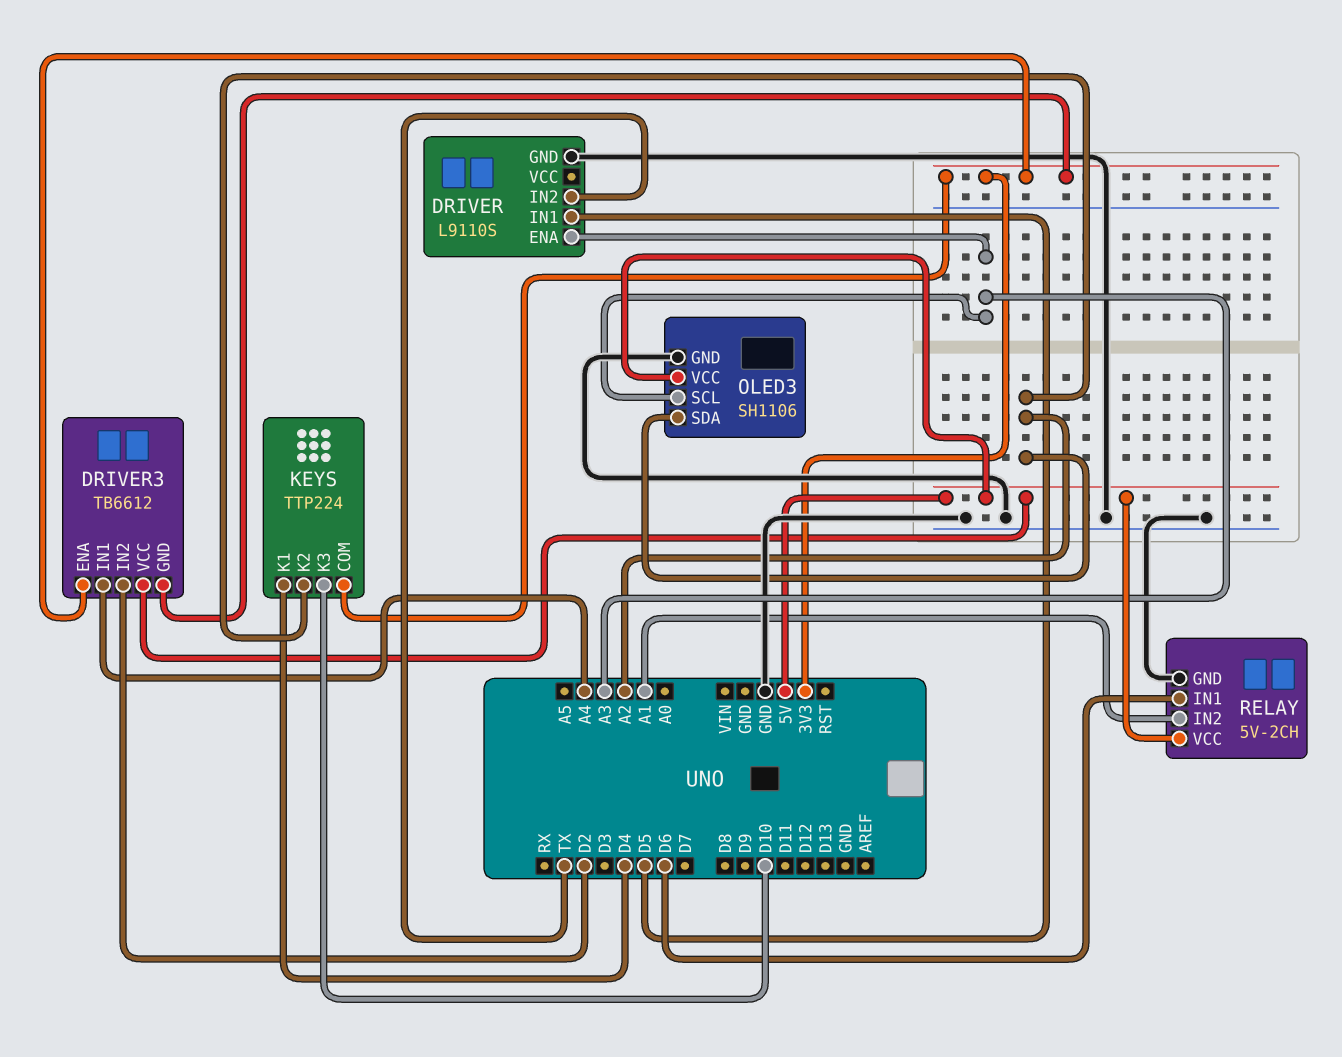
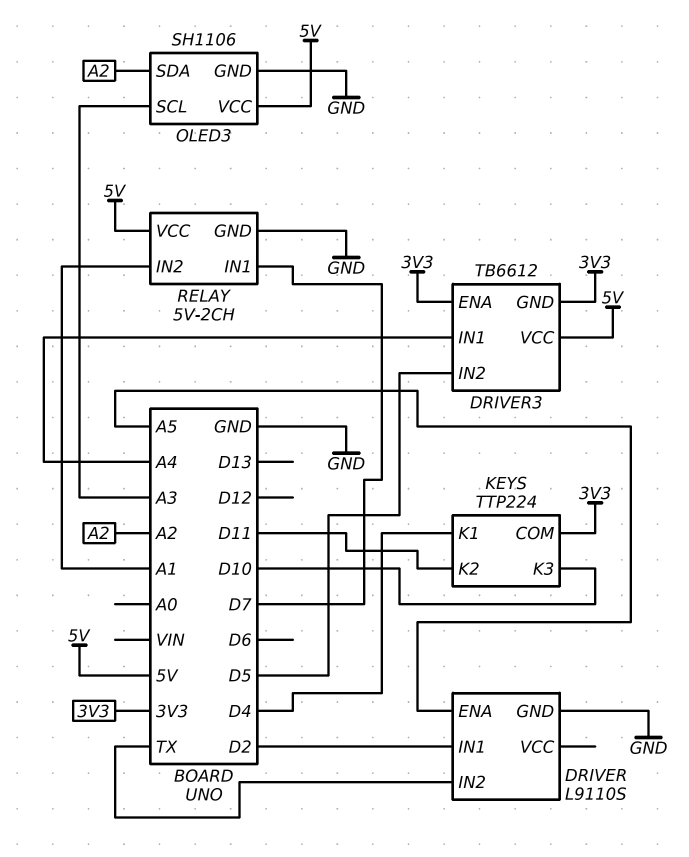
DRIVER pin ENA: A3 -> A5
DRIVER pin IN1: D5 -> D2
DRIVER3 pin IN2: D2 -> D5
KEYS pin K2: A2 -> D11
RELAY pin IN1: D6 -> D7

